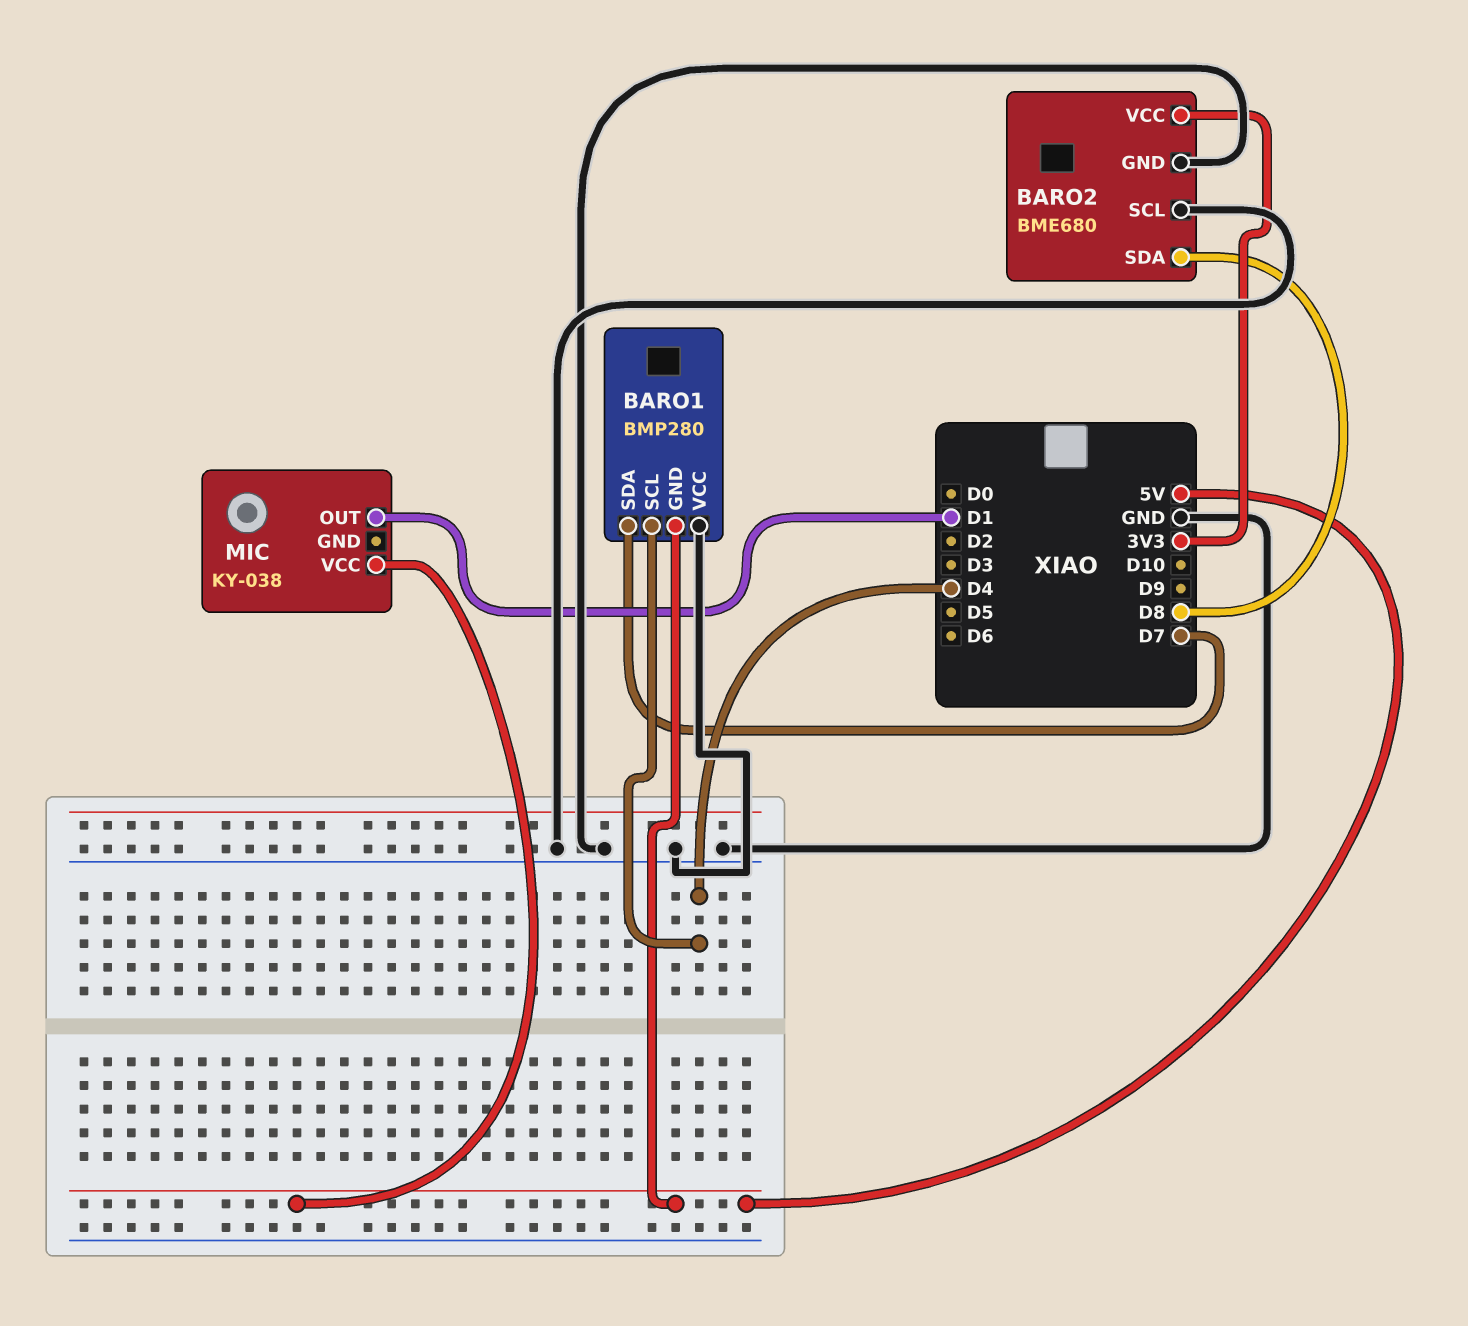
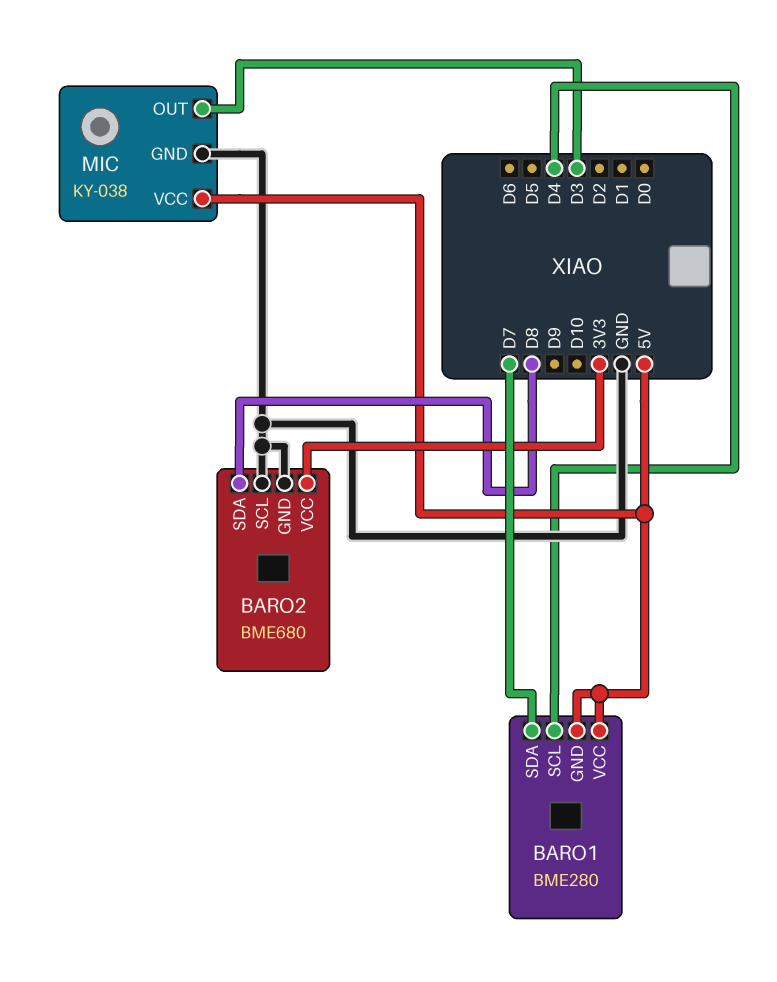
BARO1: BMP280 -> BME280
BARO1 pin VCC: GND -> 5V
MIC pin GND: none -> GND
MIC pin OUT: D1 -> D3

